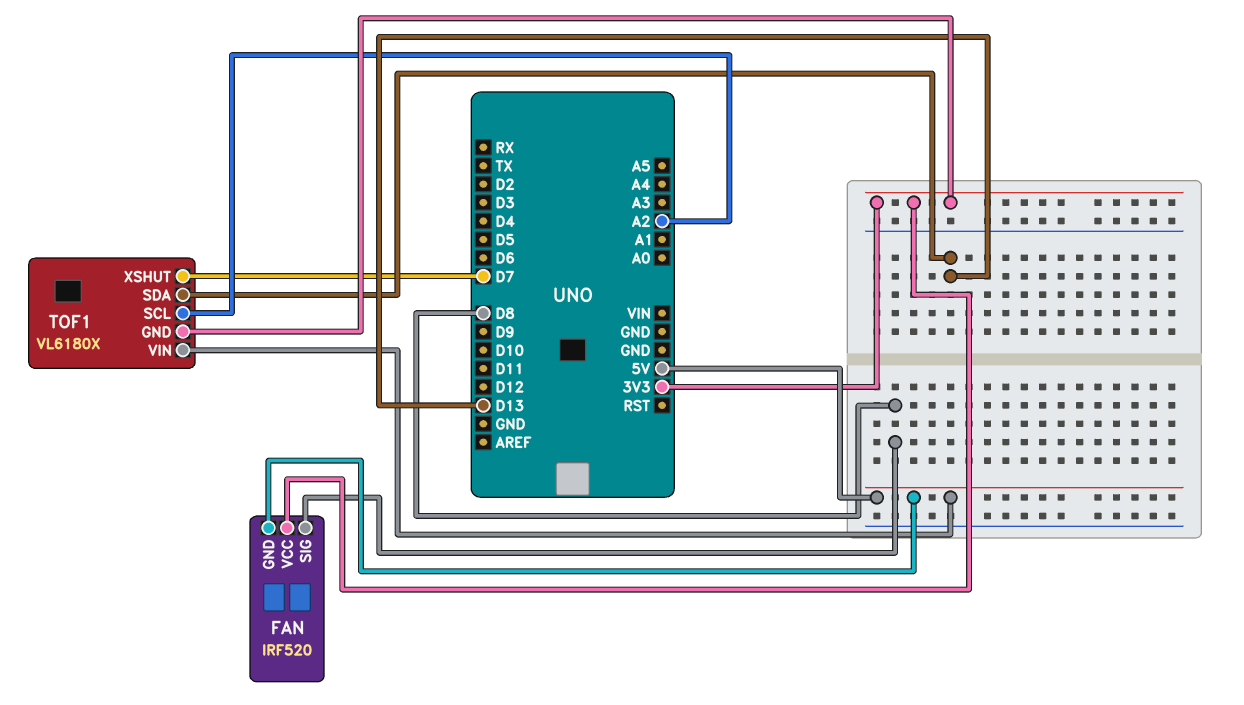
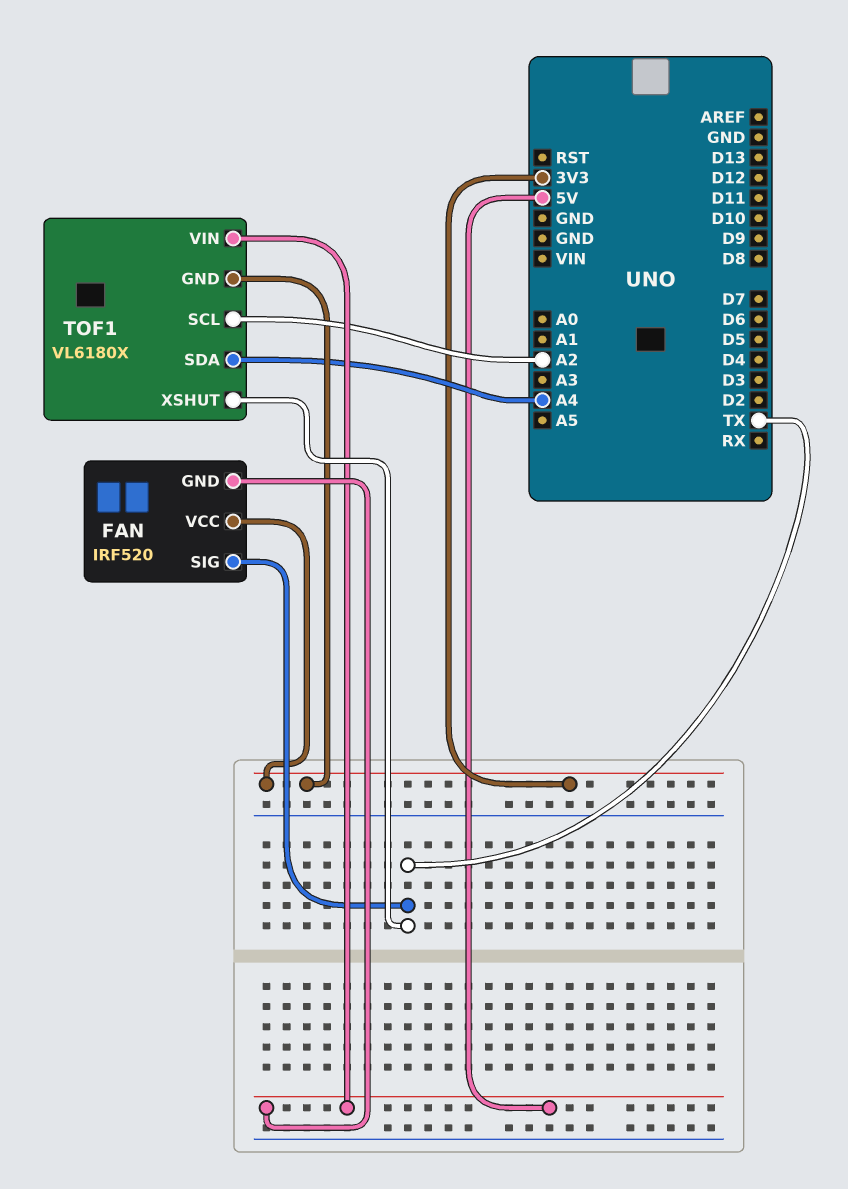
FAN pin SIG: D8 -> TX
TOF1 pin SDA: D13 -> A4
TOF1 pin XSHUT: D7 -> TX

